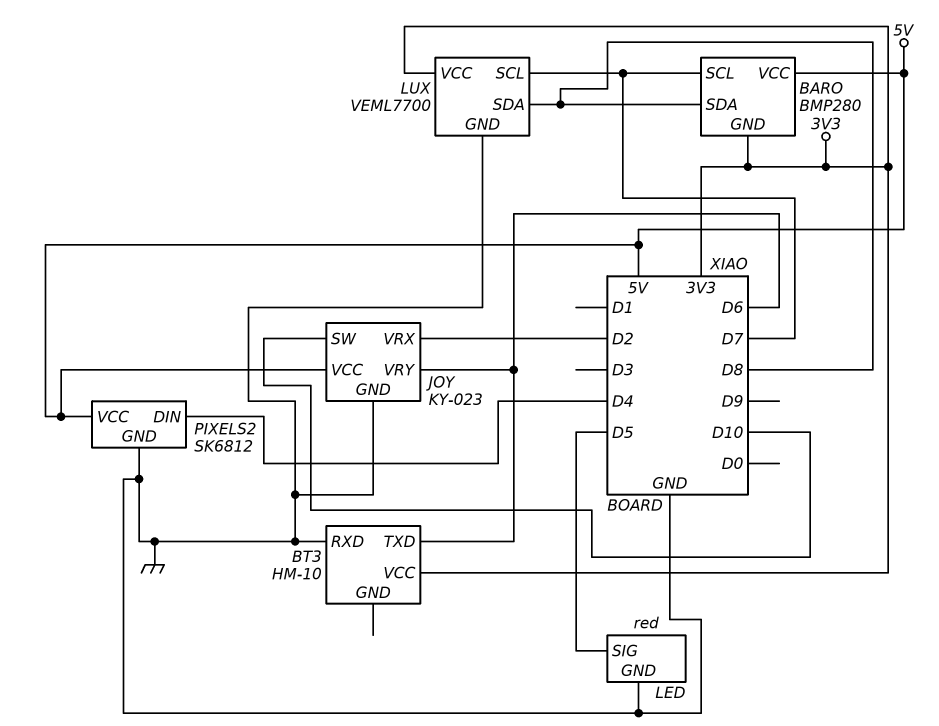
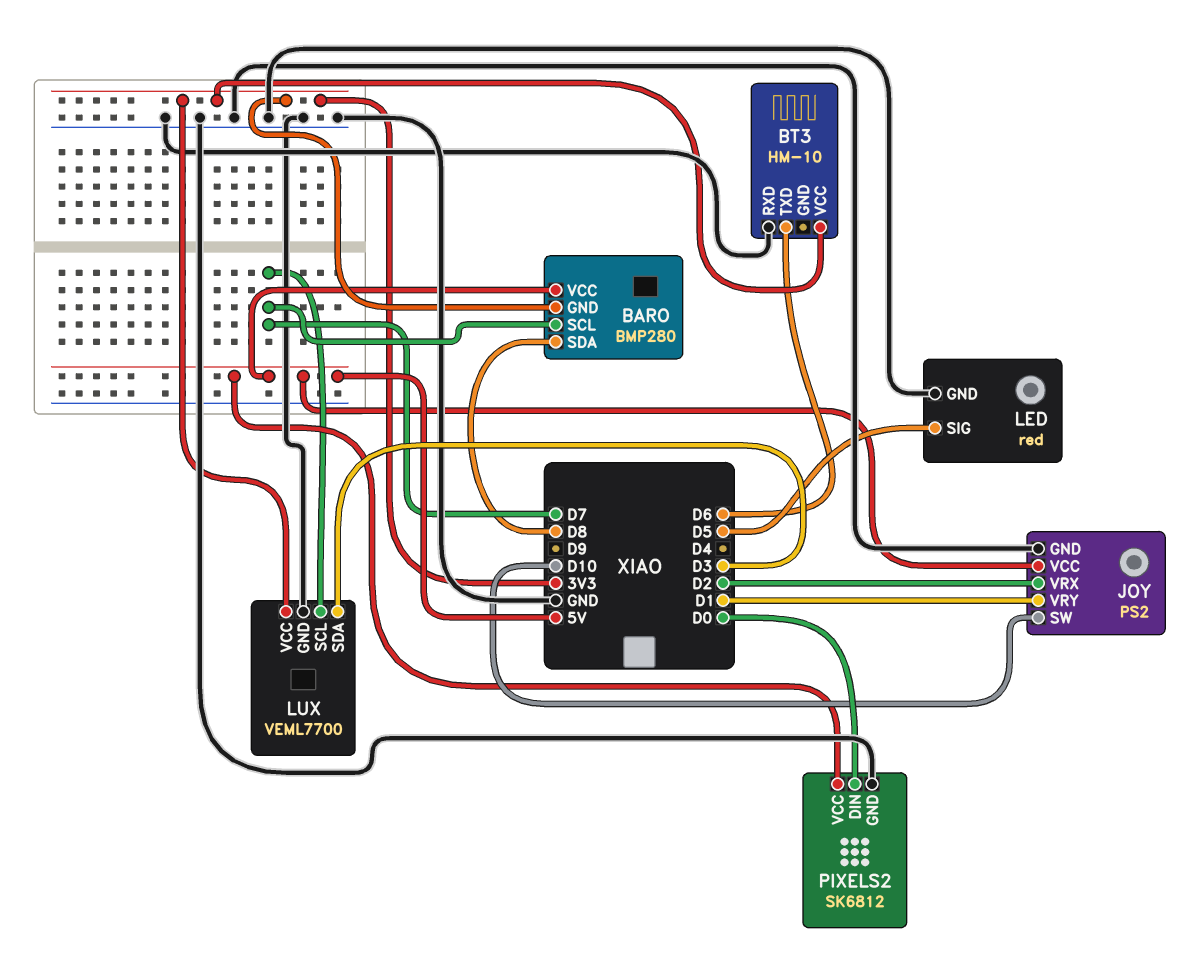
JOY: KY-023 -> PS2
JOY pin VRY: D6 -> D1
LUX pin SDA: D8 -> D3
PIXELS2 pin DIN: D4 -> D0

